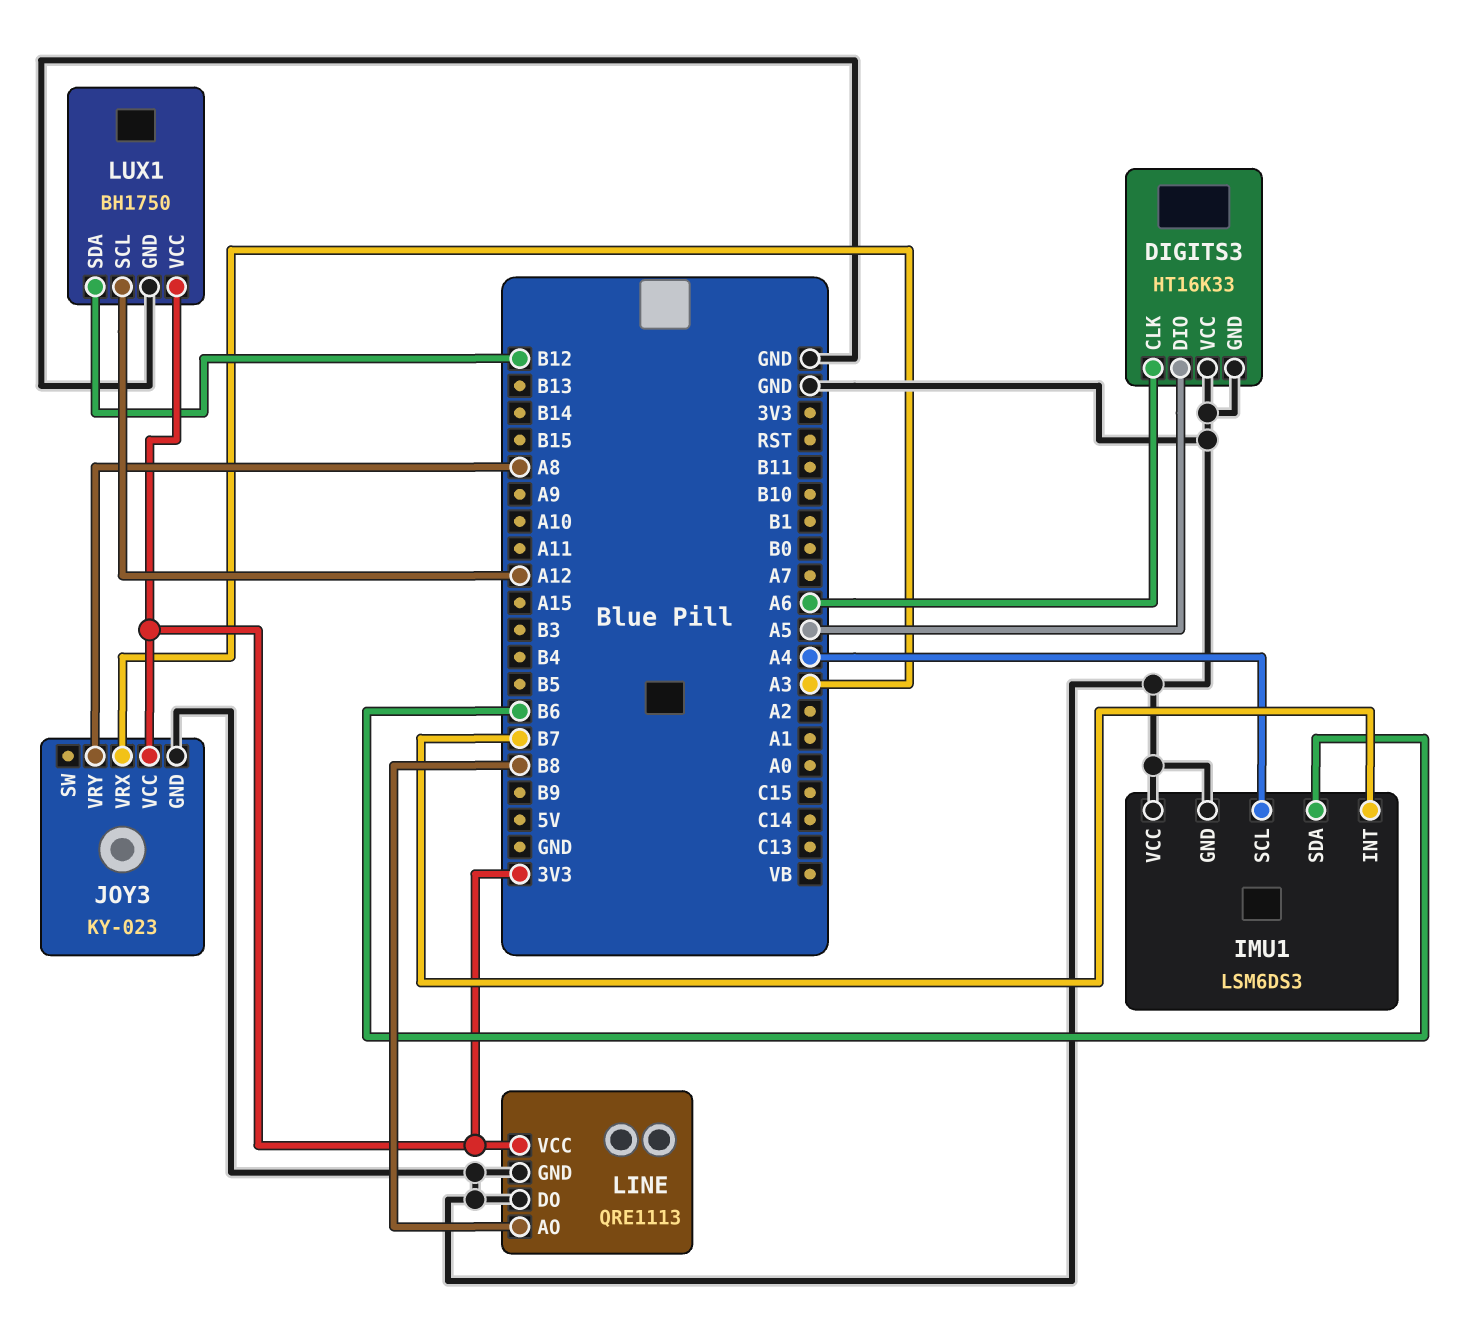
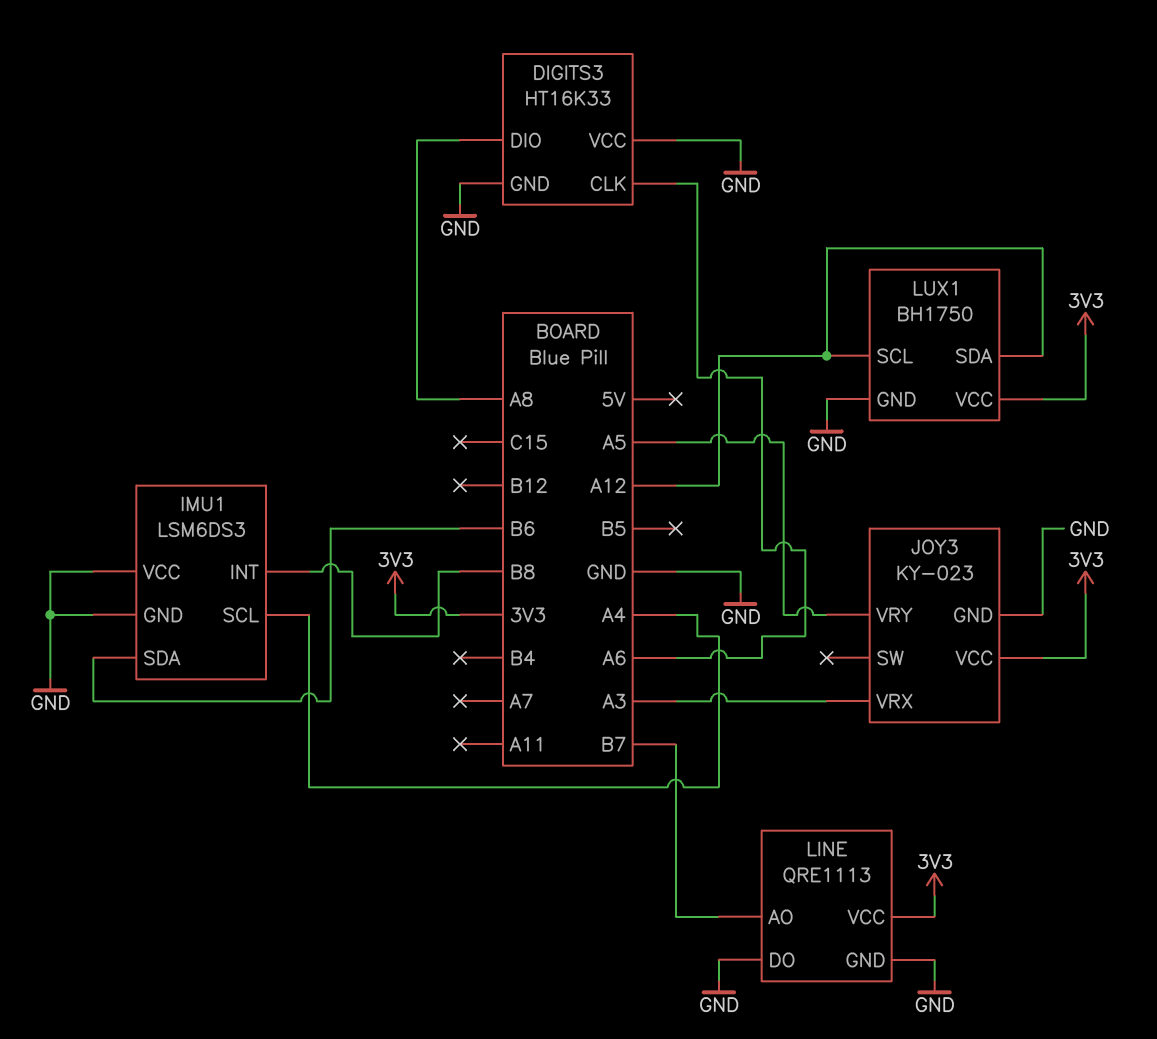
DIGITS3 pin DIO: A5 -> A8
IMU1 pin INT: B7 -> B8
JOY3 pin VRY: A8 -> A5
LINE pin AO: B8 -> B7
LUX1 pin SDA: B12 -> A12

